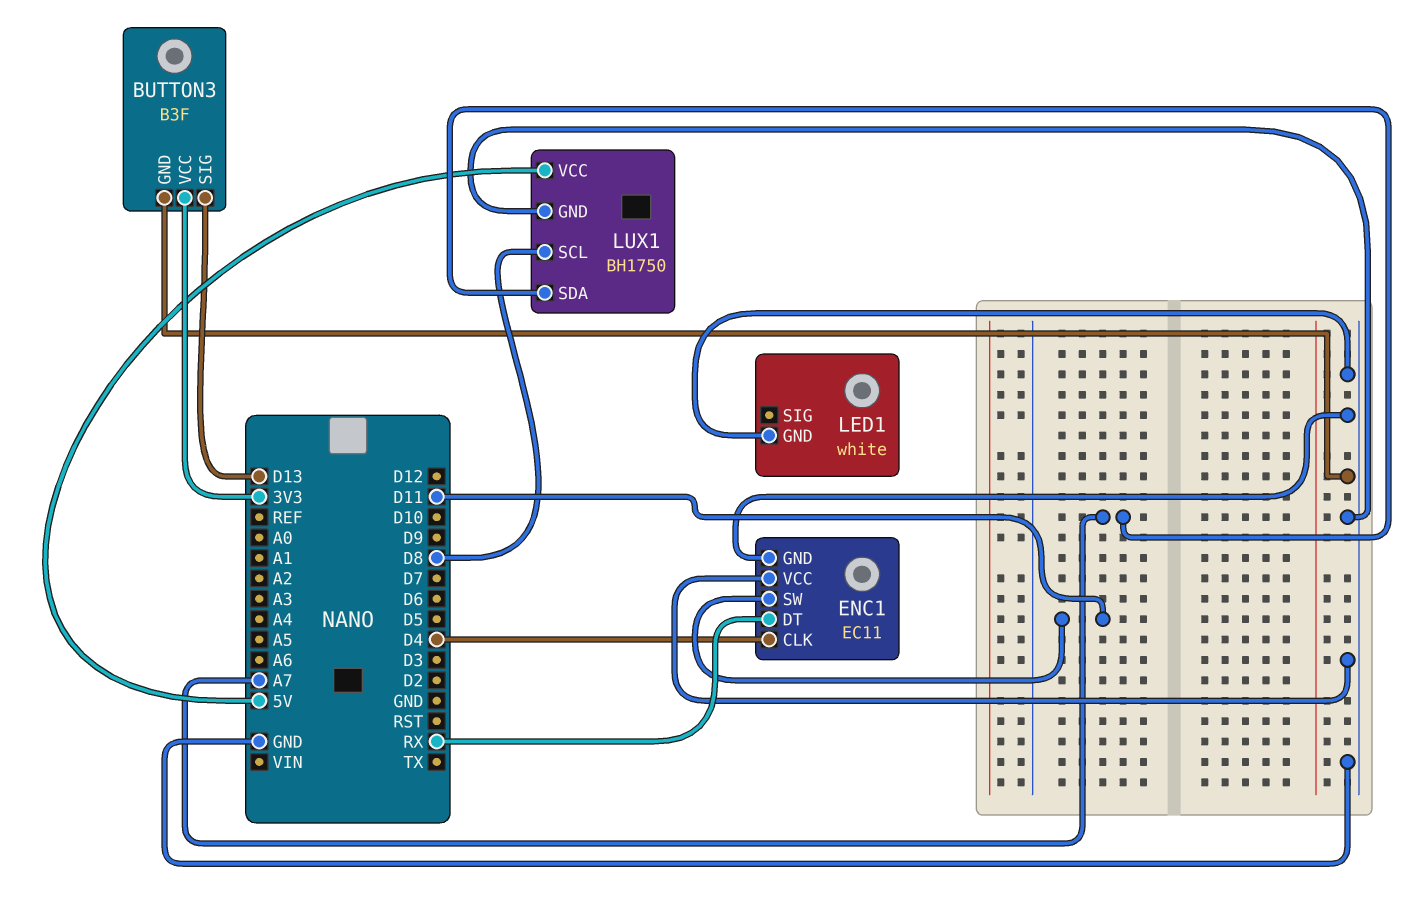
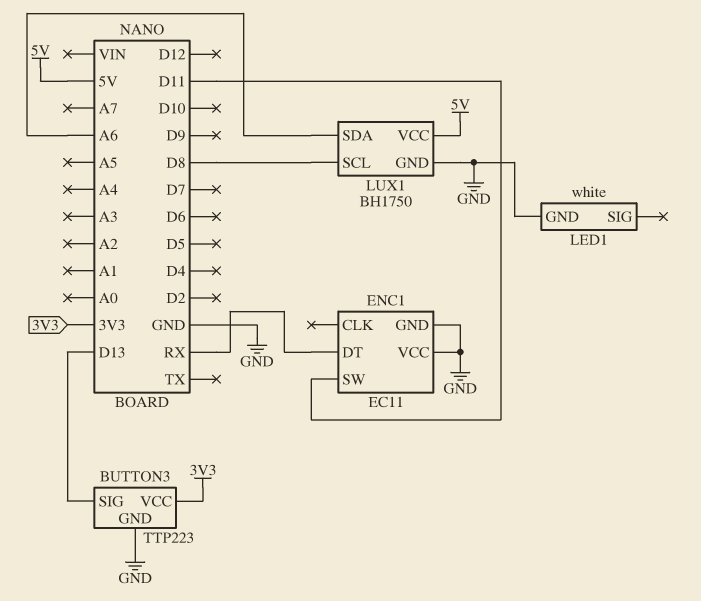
BUTTON3: B3F -> TTP223
ENC1 pin CLK: D4 -> none
LUX1 pin SDA: A7 -> A6

